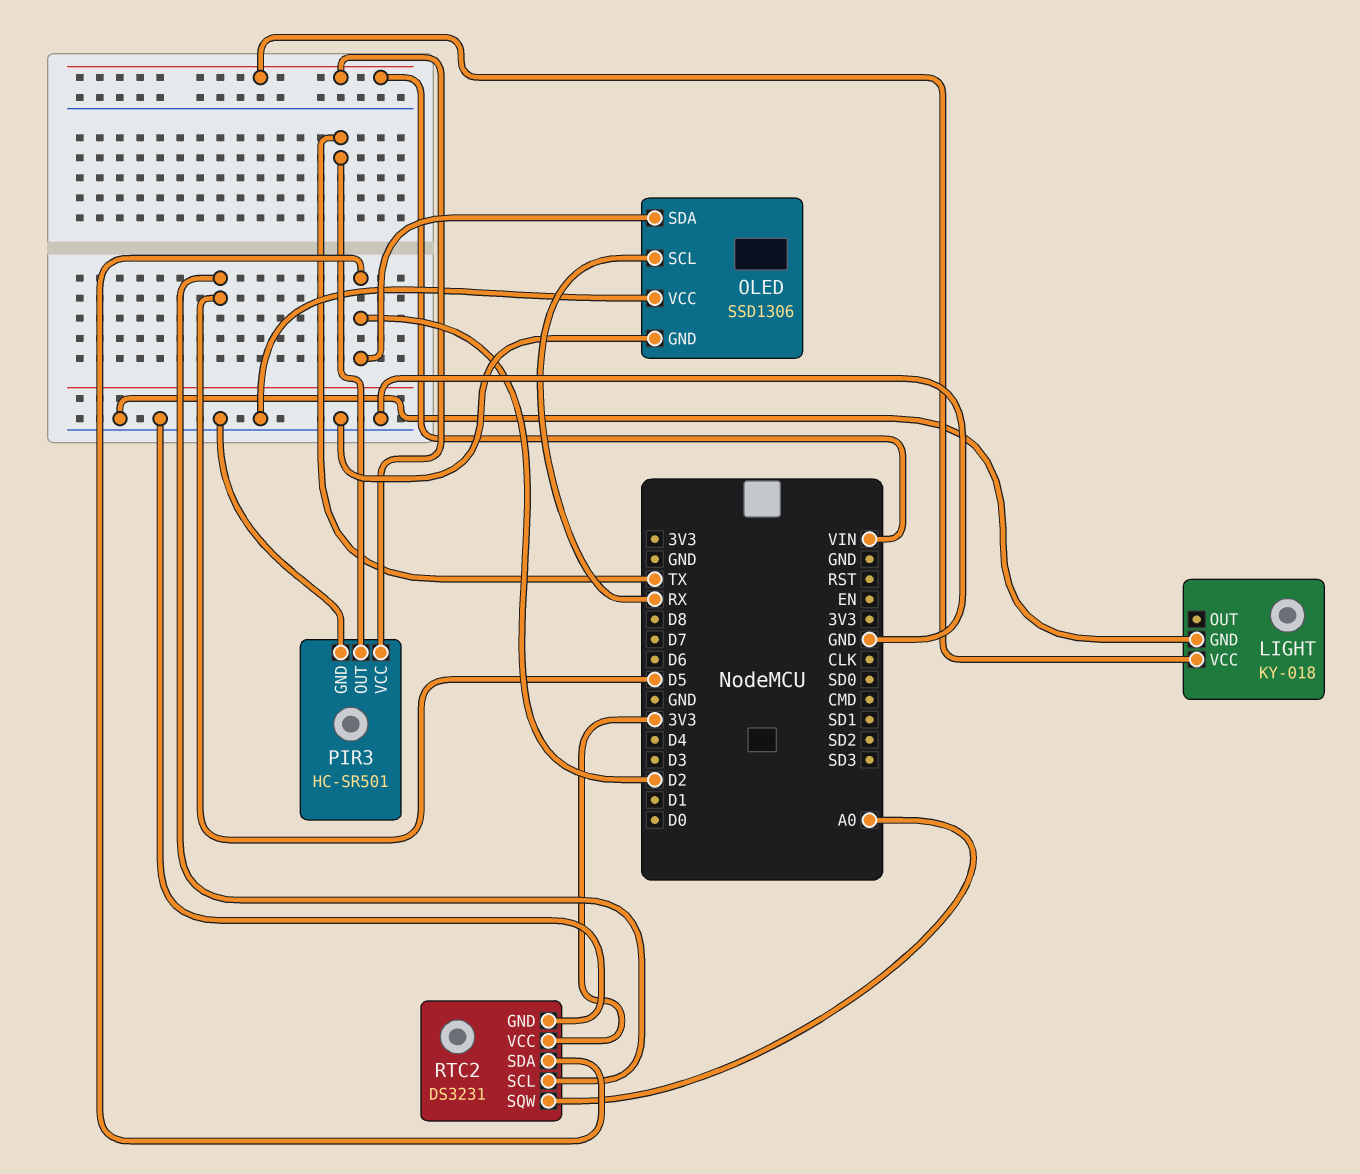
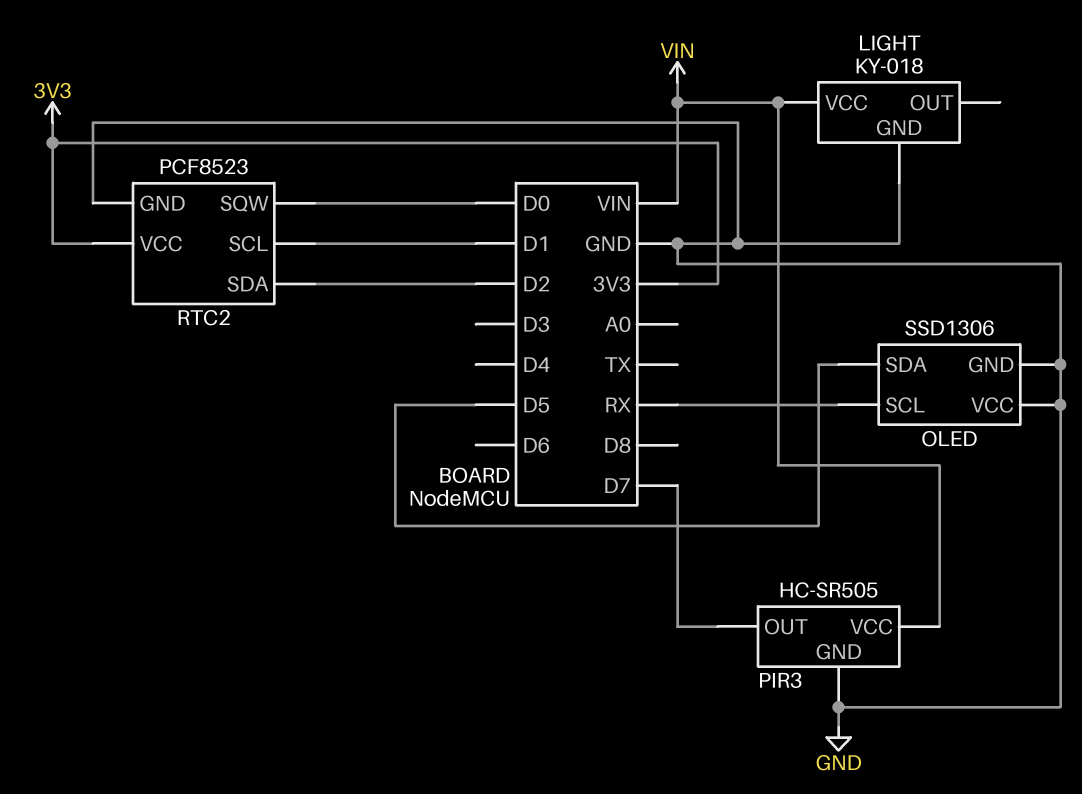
OLED pin SDA: D2 -> D5
PIR3: HC-SR501 -> HC-SR505
PIR3 pin OUT: TX -> D7
RTC2: DS3231 -> PCF8523
RTC2 pin SCL: D5 -> D1
RTC2 pin SQW: A0 -> D0

